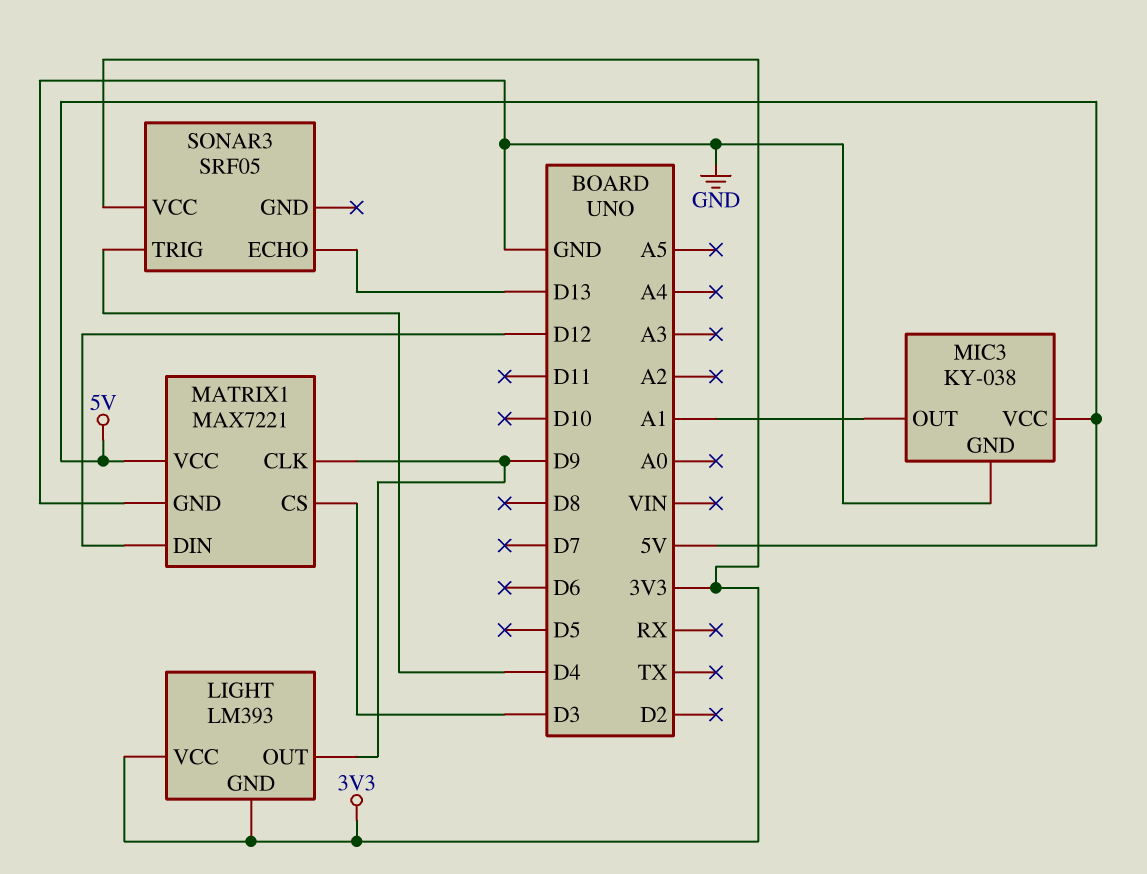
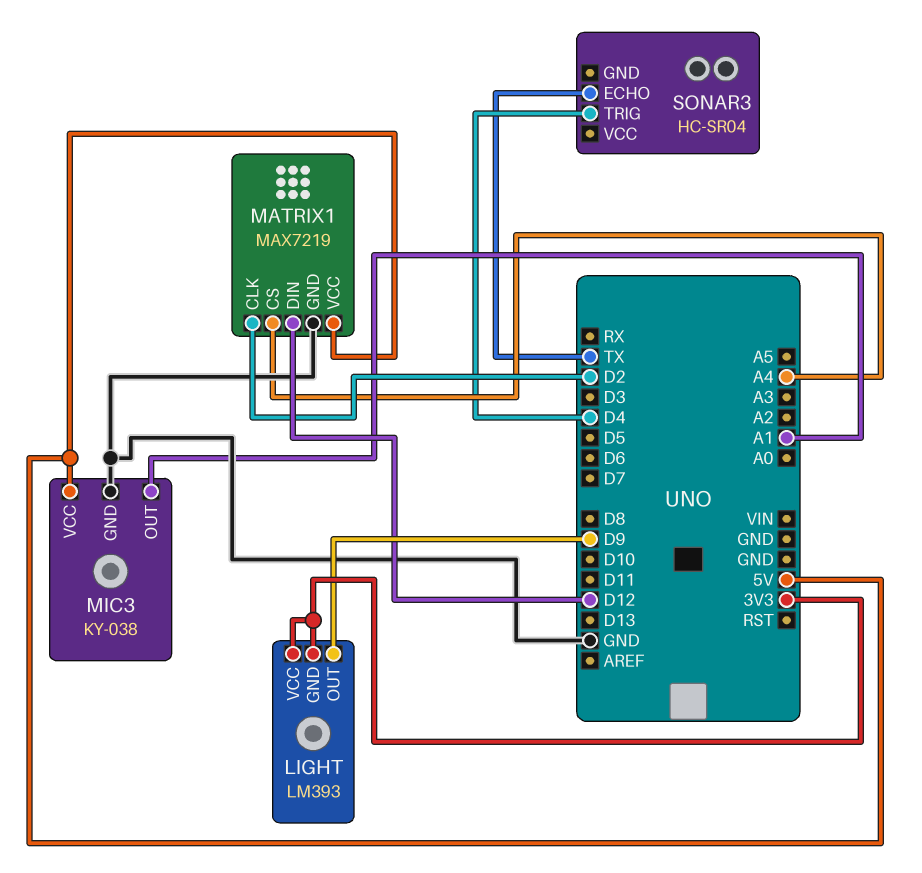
MATRIX1: MAX7221 -> MAX7219
MATRIX1 pin CLK: D9 -> D2
MATRIX1 pin CS: D3 -> A4
SONAR3: SRF05 -> HC-SR04
SONAR3 pin ECHO: D13 -> TX
SONAR3 pin VCC: 3V3 -> none

